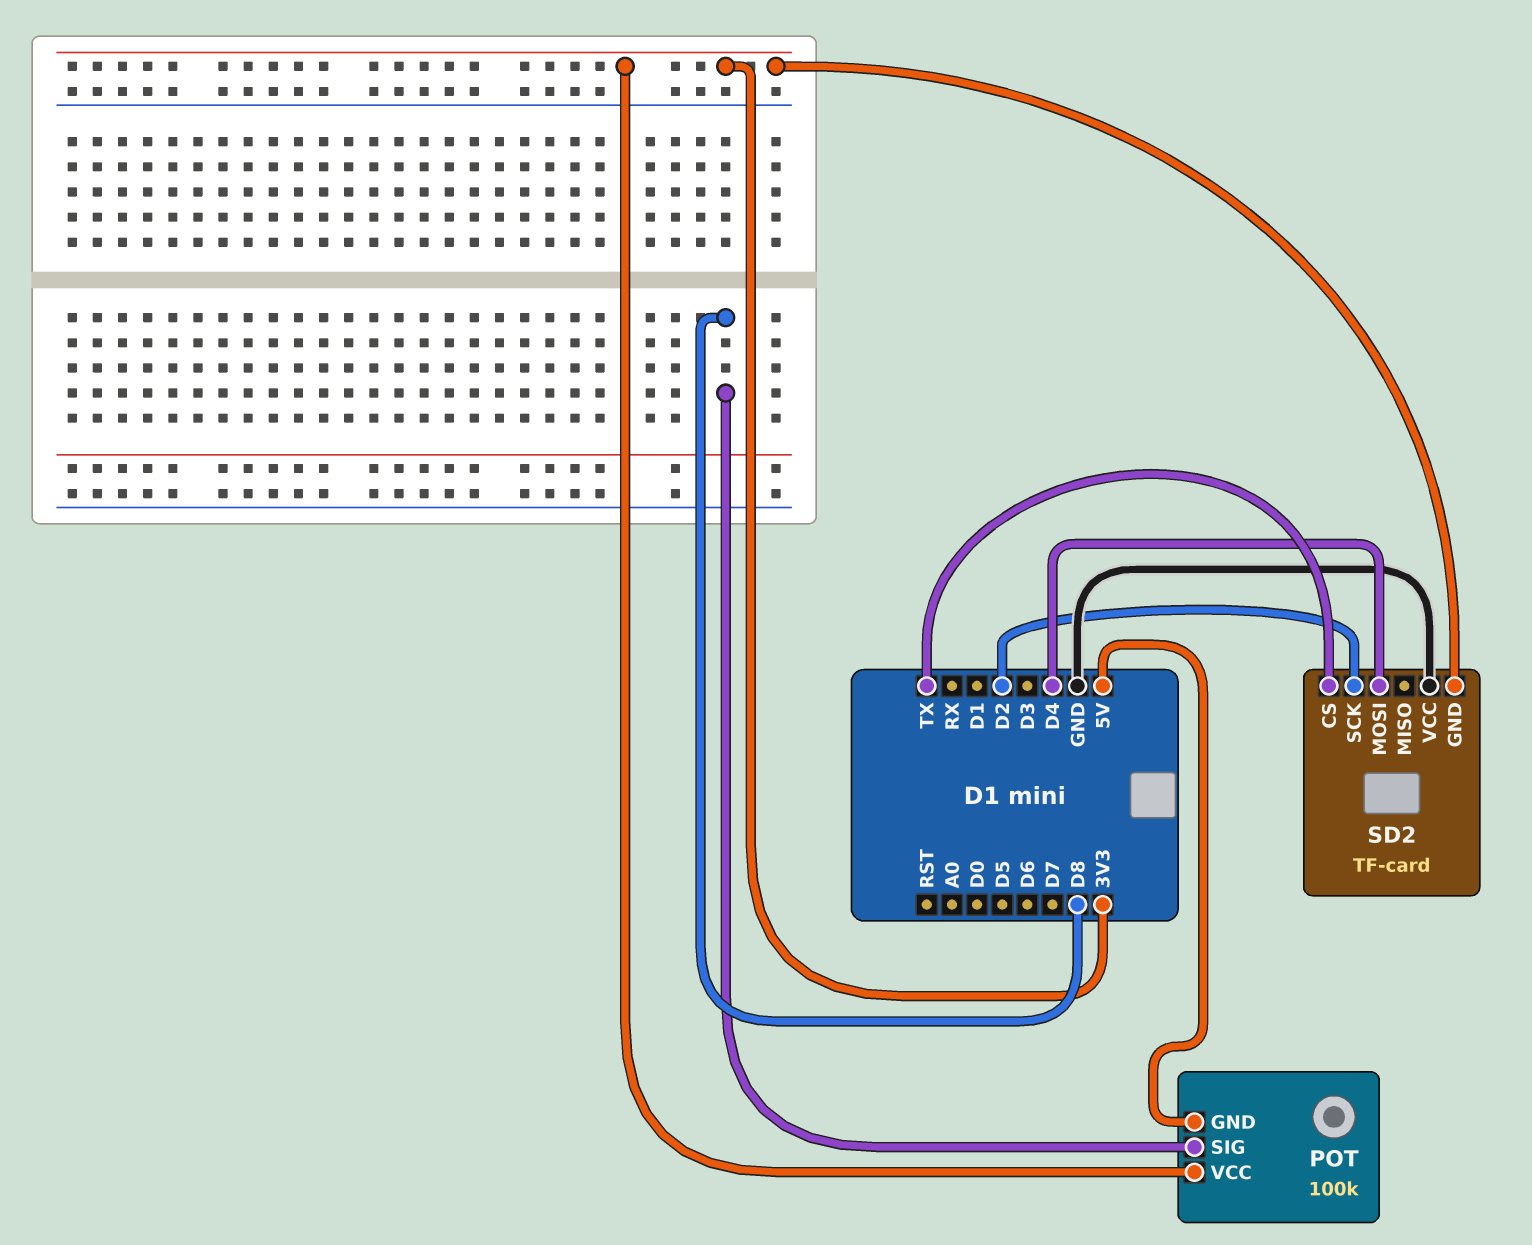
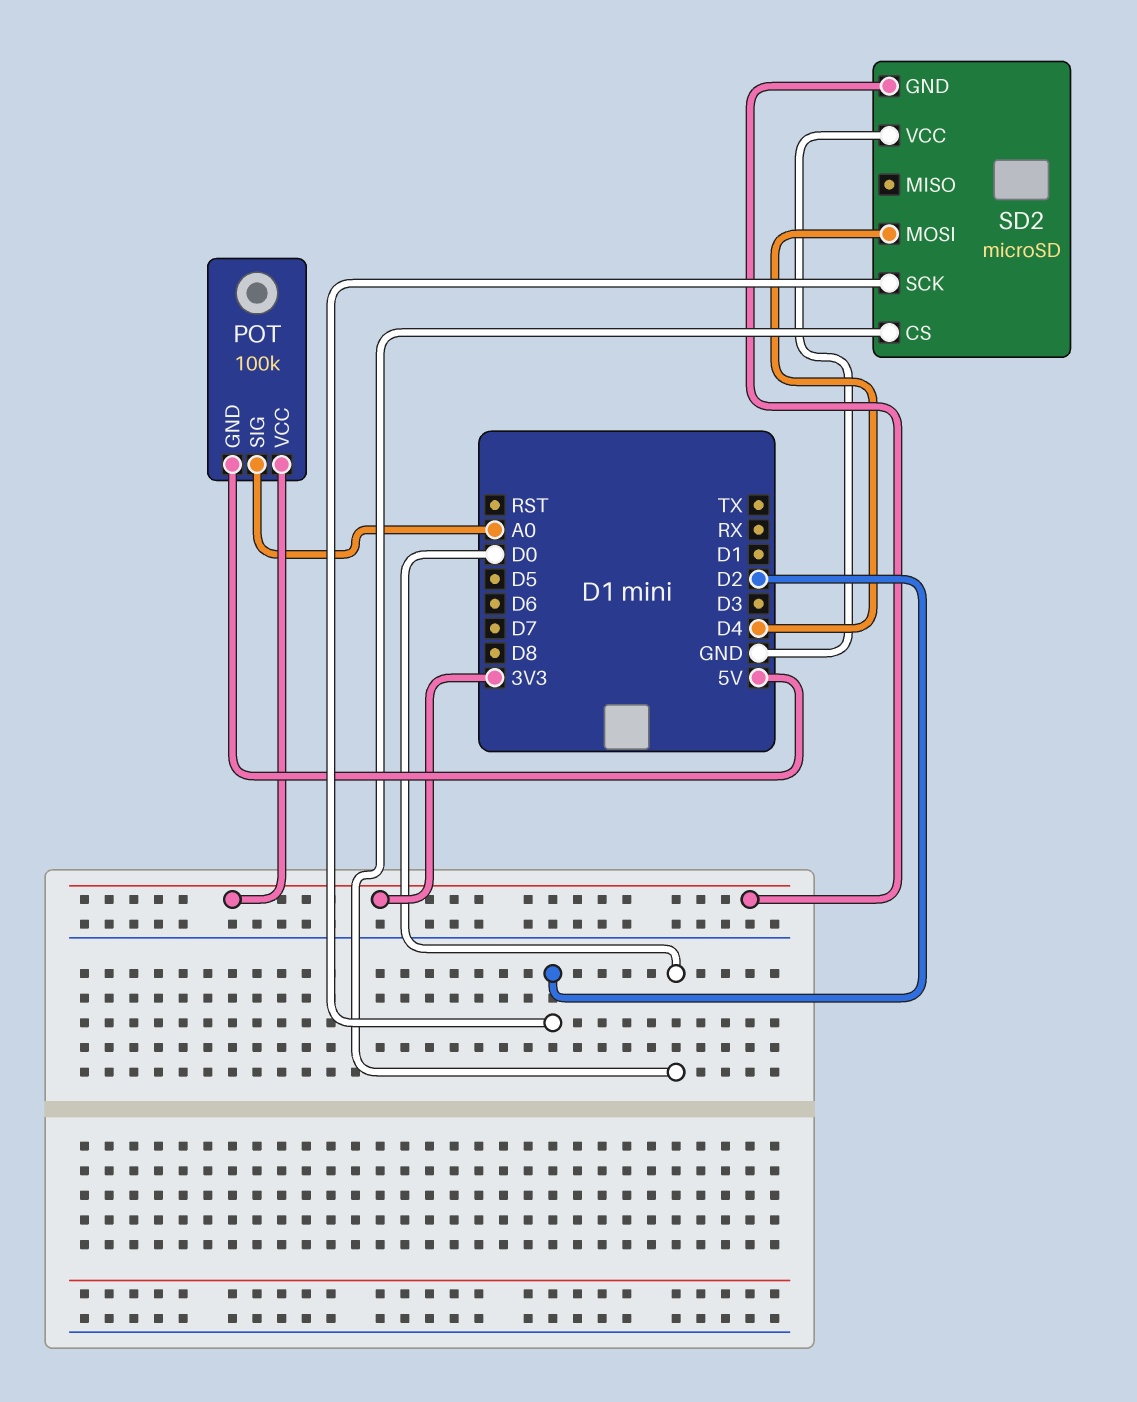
POT pin SIG: D8 -> A0
SD2: TF-card -> microSD
SD2 pin CS: TX -> D0

